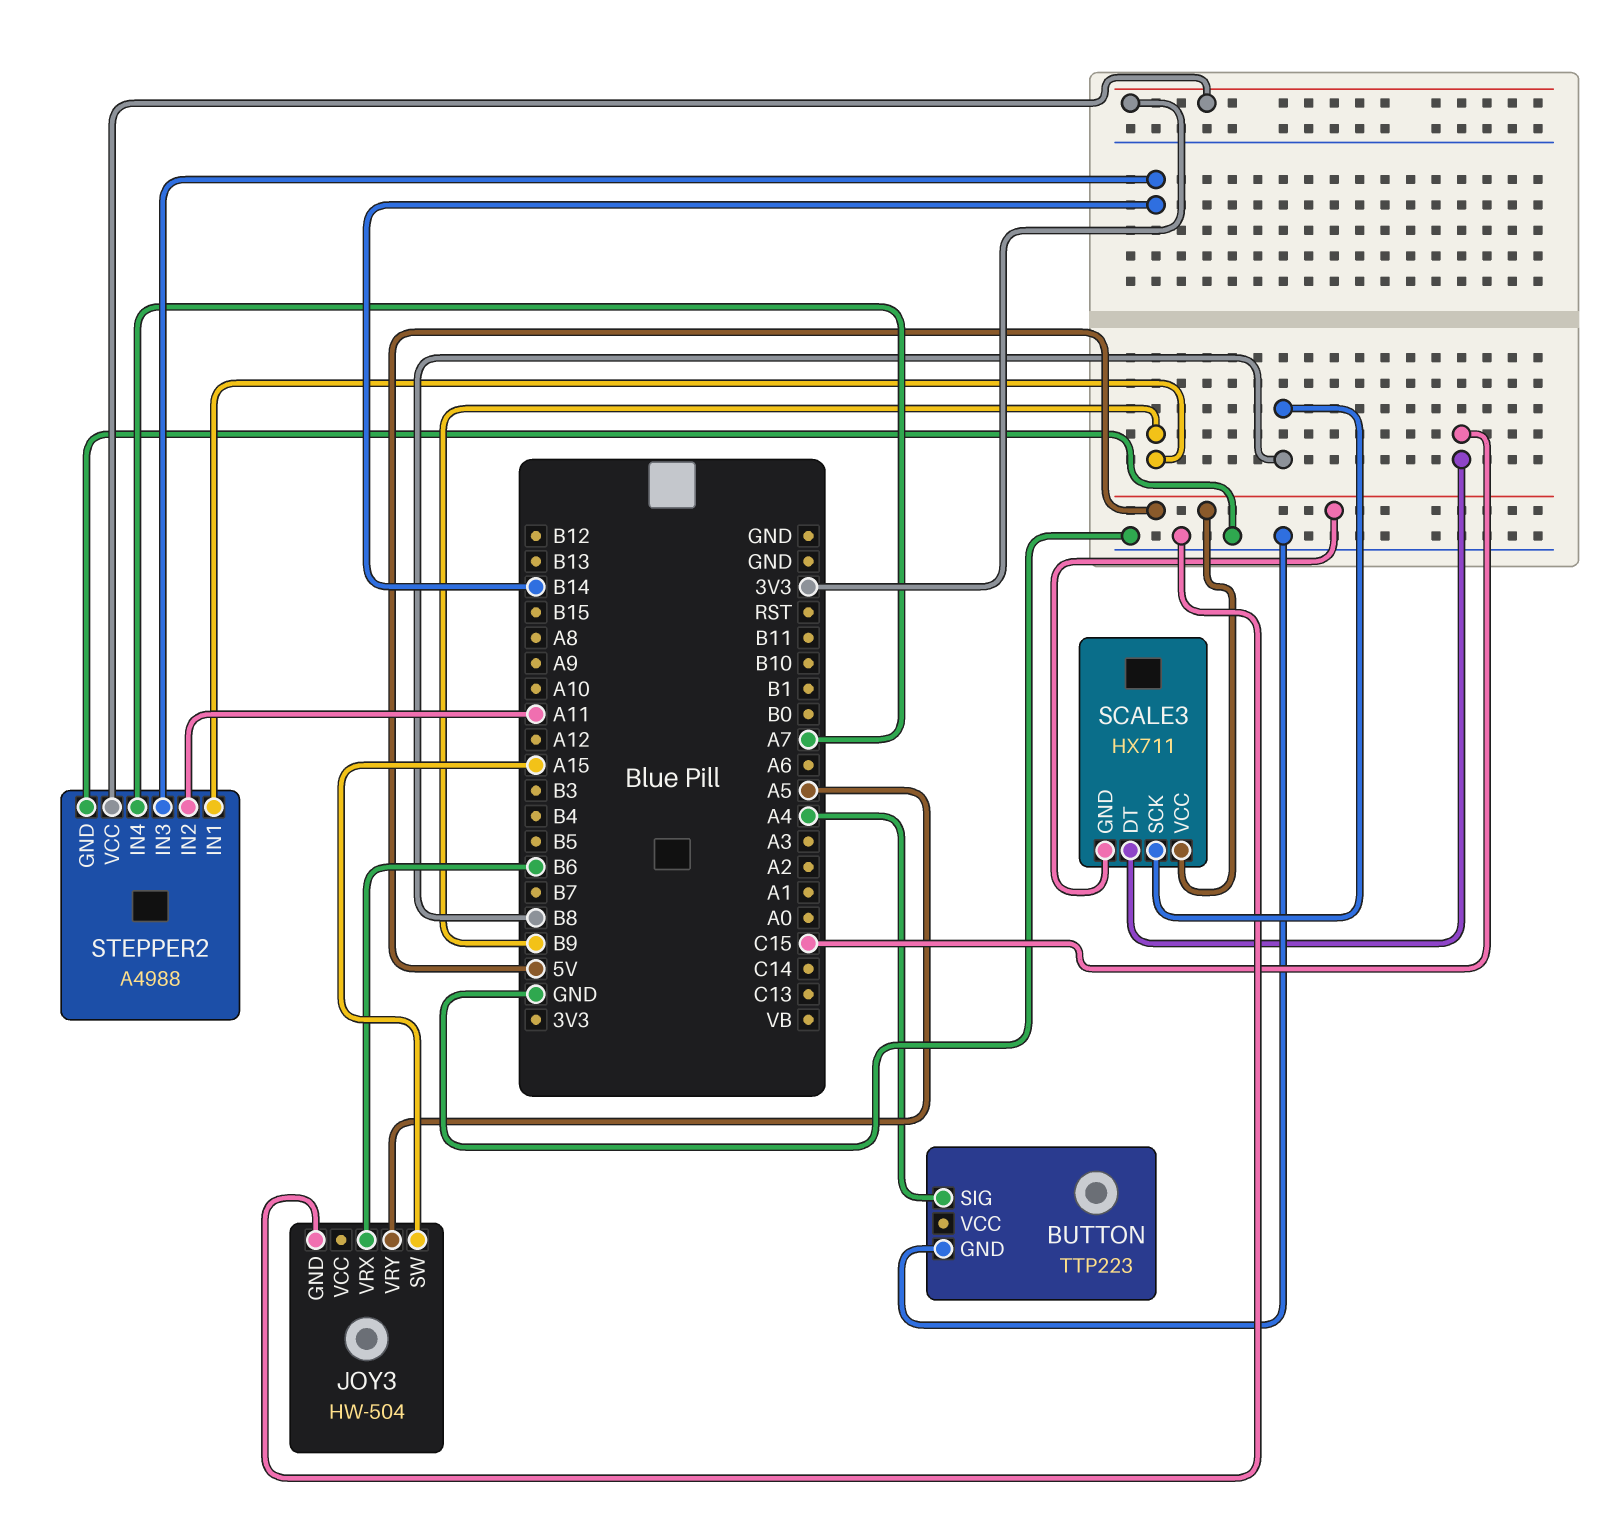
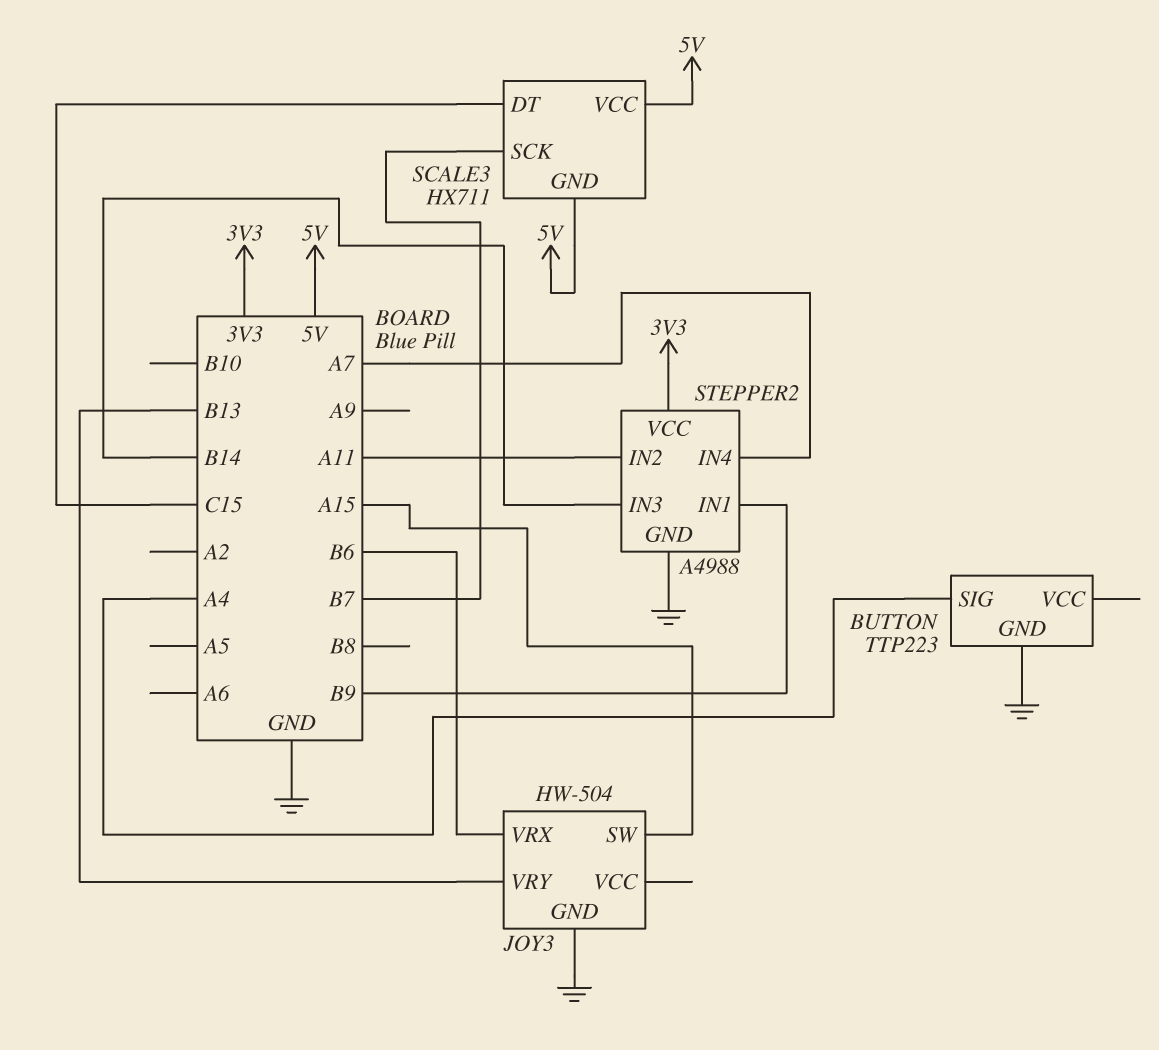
JOY3 pin VRY: A5 -> B13
SCALE3 pin SCK: B8 -> B7

